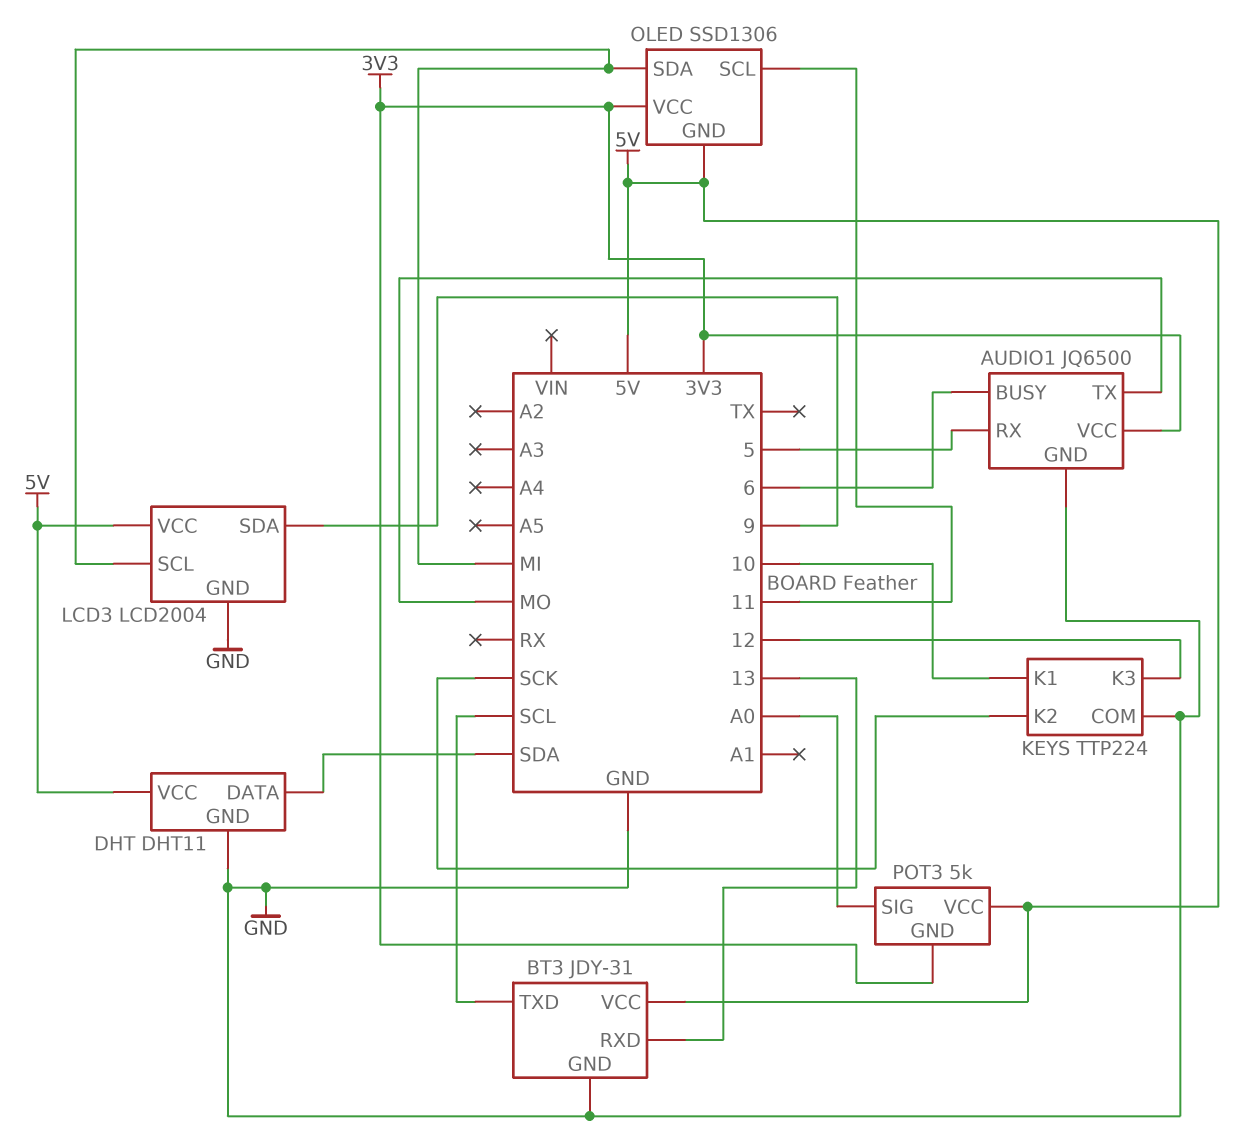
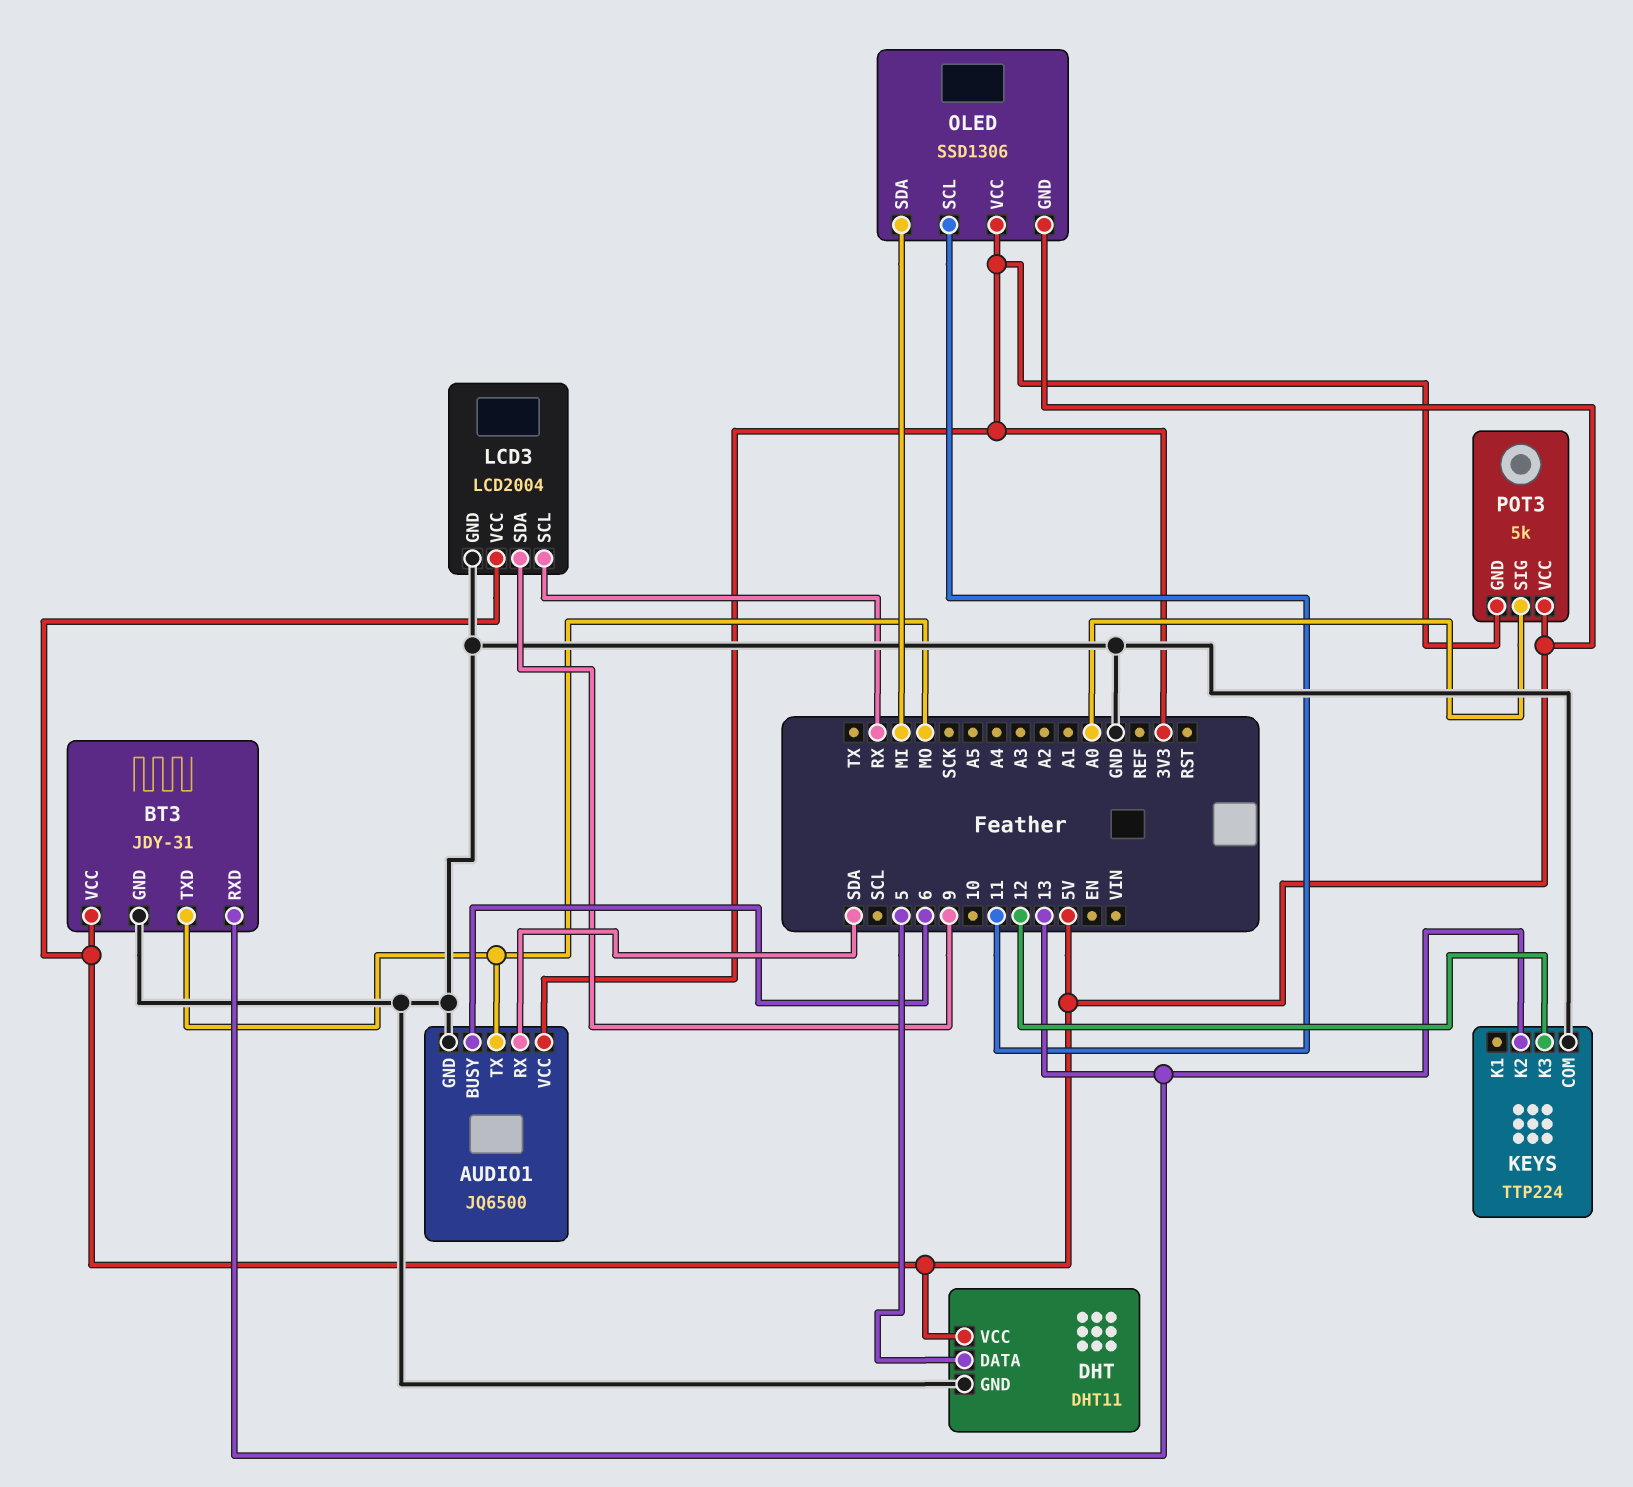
AUDIO1 pin RX: 5 -> SDA
BT3 pin TXD: SCL -> MO
DHT pin DATA: SDA -> 5
KEYS pin K1: 10 -> none
KEYS pin K2: SCK -> 13
LCD3 pin SCL: MI -> RX

